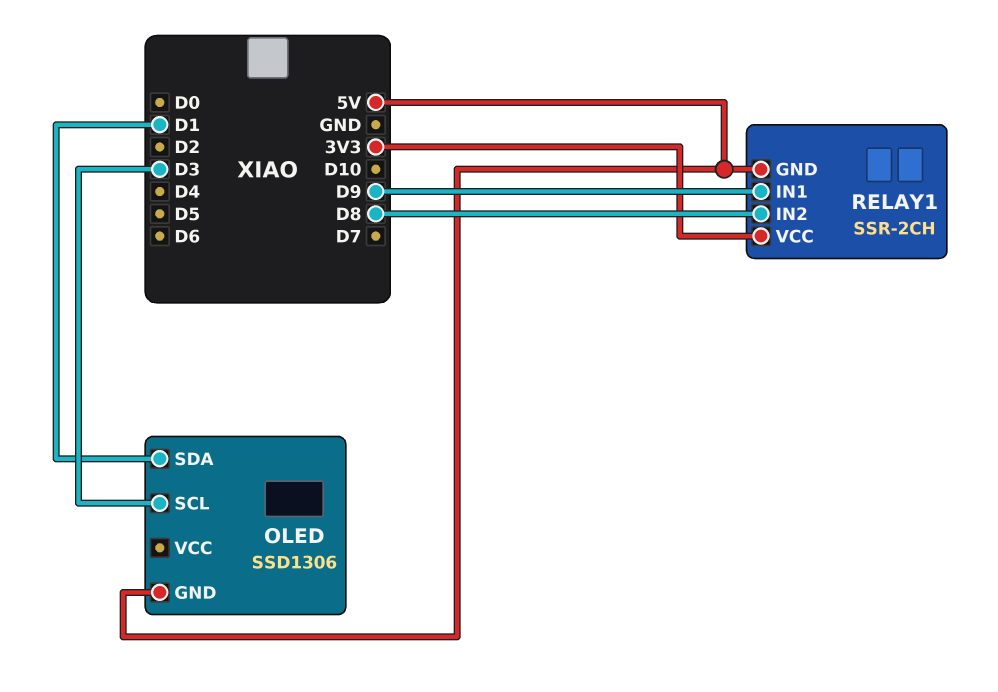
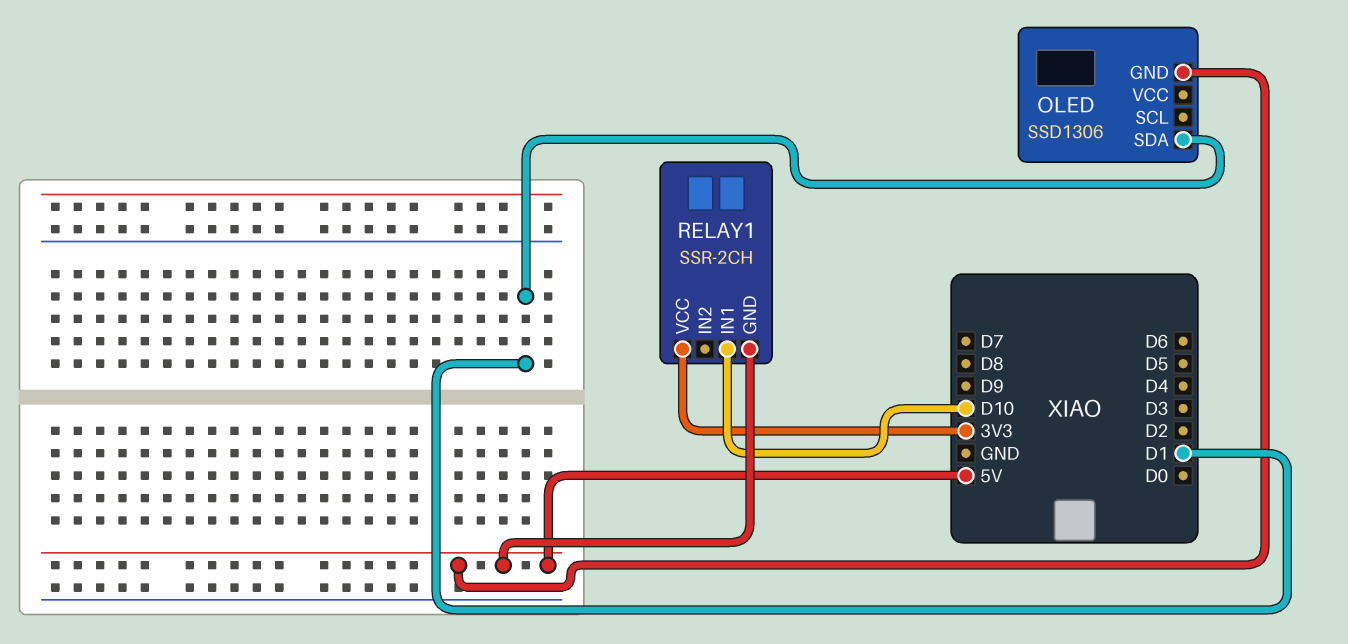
OLED pin SCL: D3 -> none
RELAY1 pin IN1: D9 -> D10
RELAY1 pin IN2: D8 -> none

